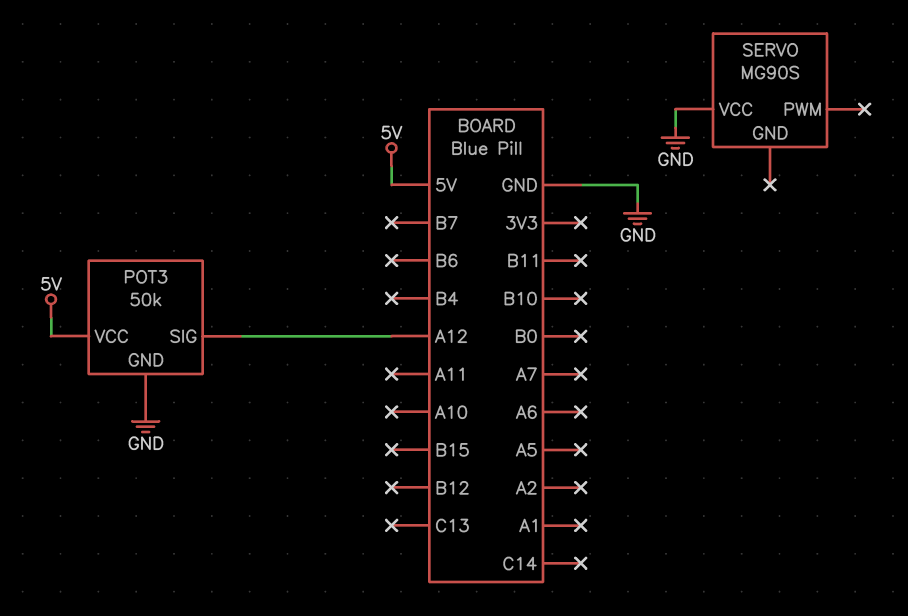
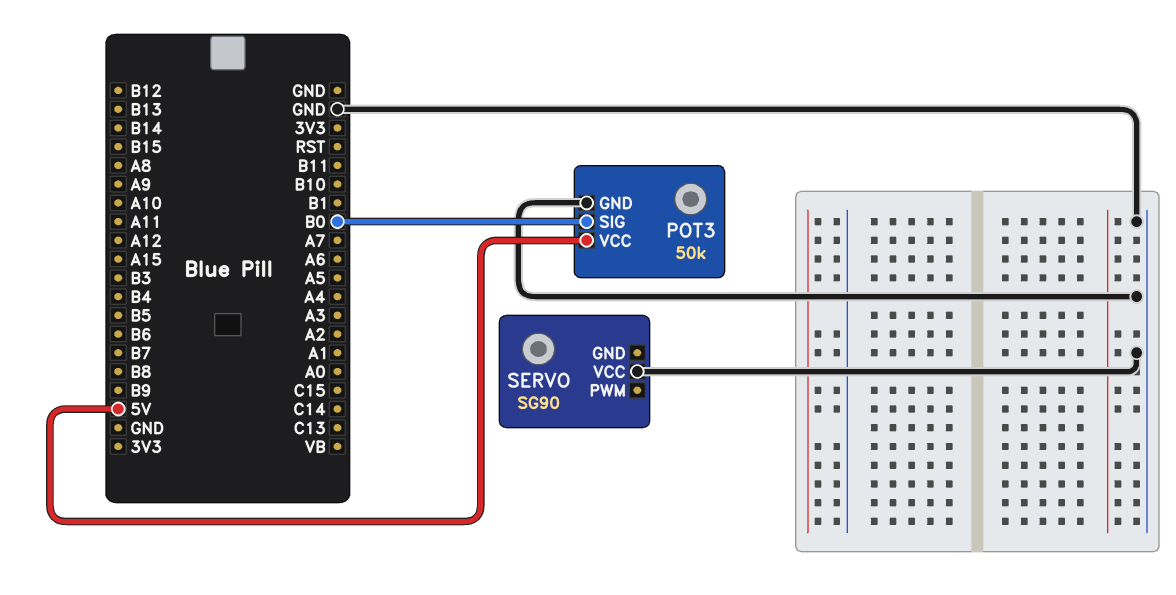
POT3 pin SIG: A12 -> B0
SERVO: MG90S -> SG90

